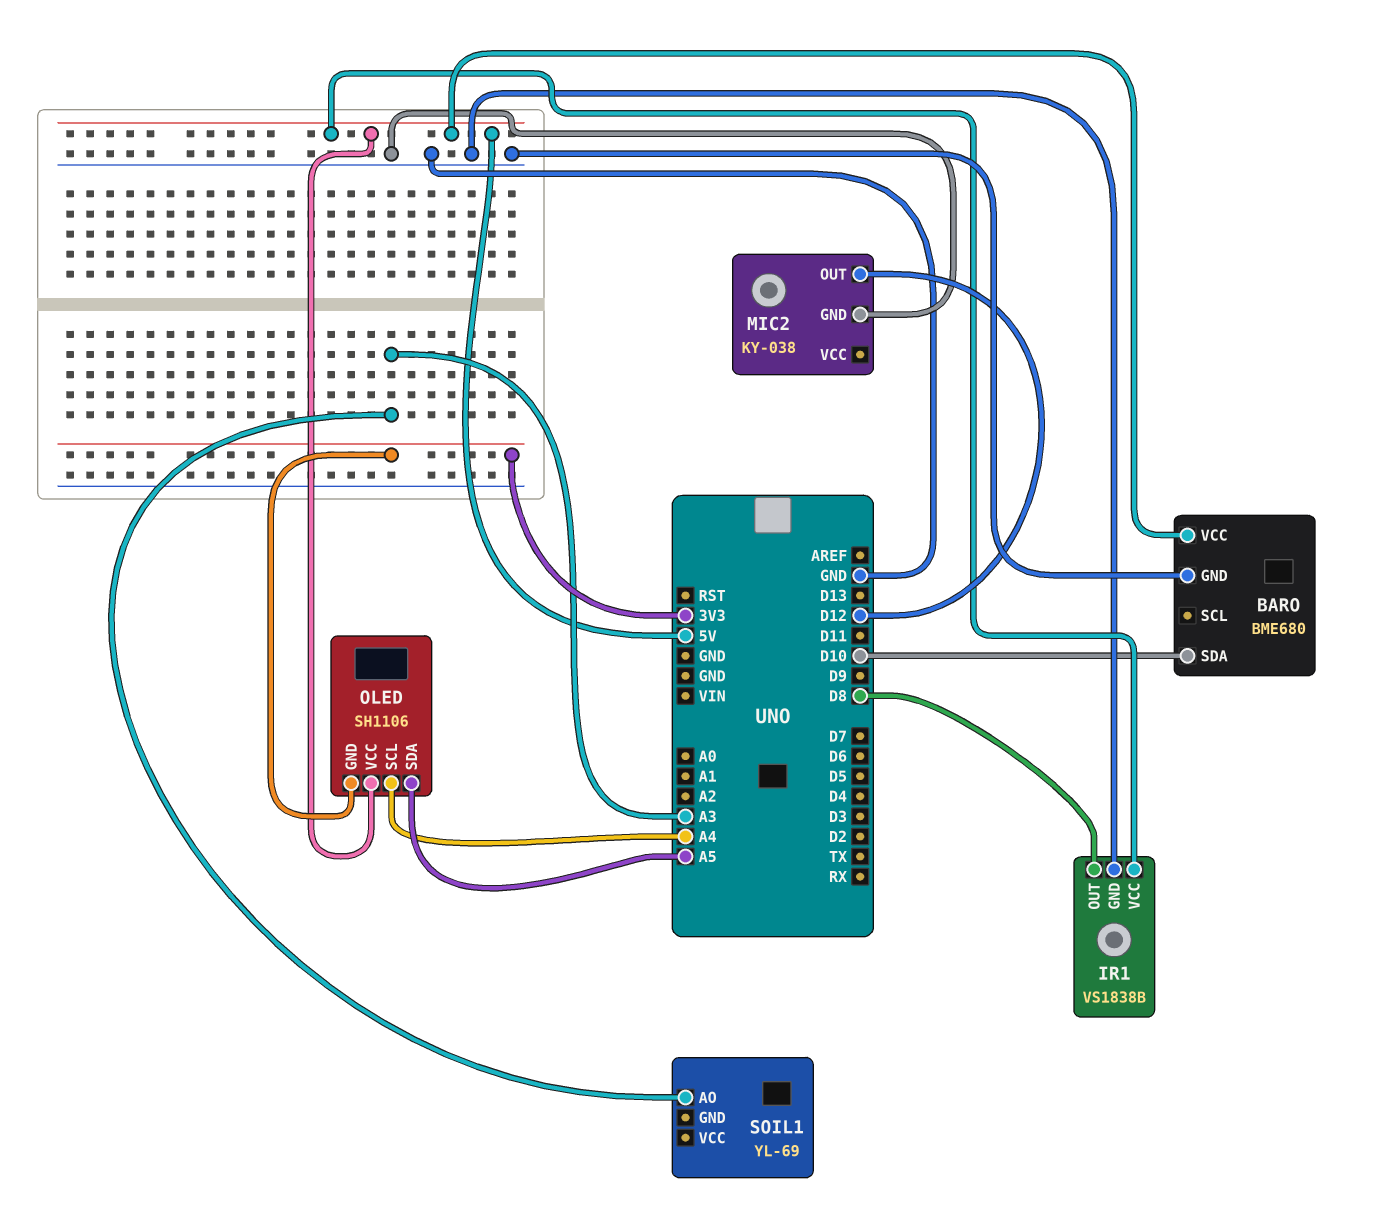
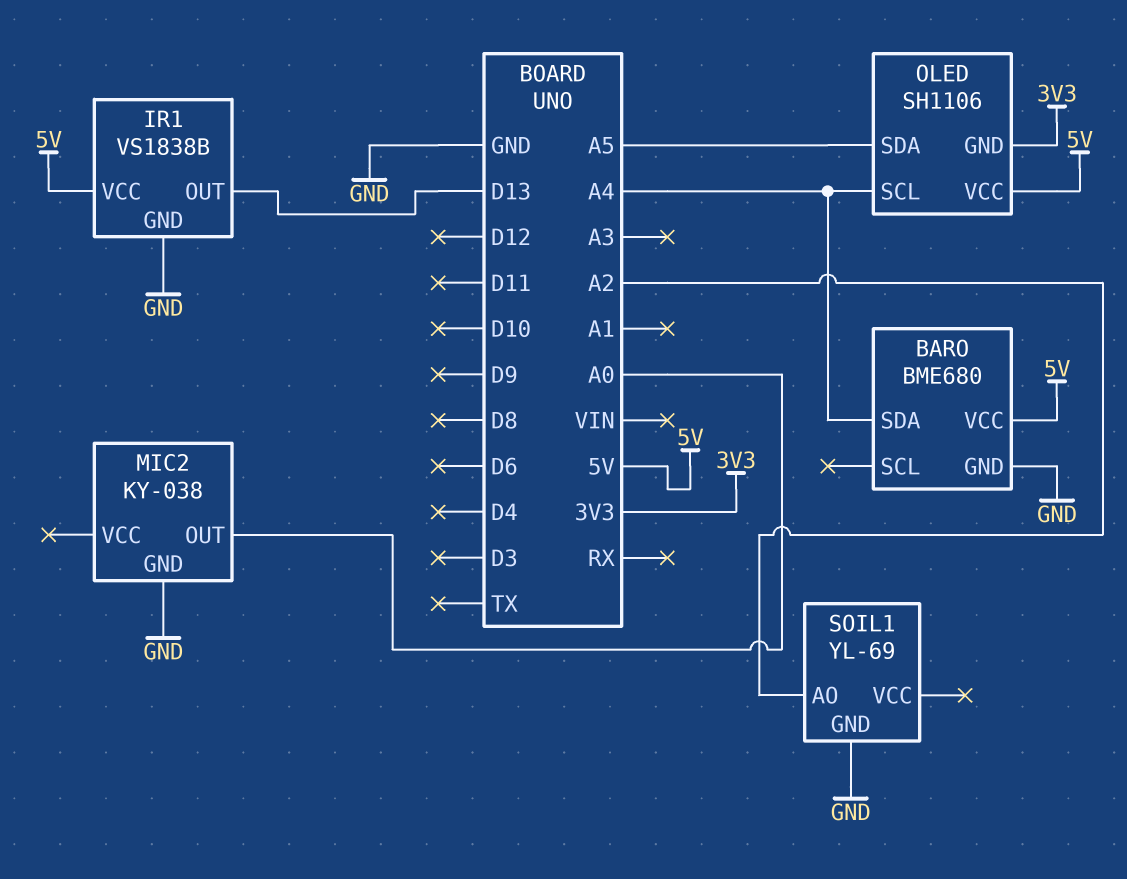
BARO pin SDA: D10 -> A4
IR1 pin OUT: D8 -> D13
MIC2 pin OUT: D12 -> A0
SOIL1 pin AO: A3 -> A2
SOIL1 pin GND: none -> GND

